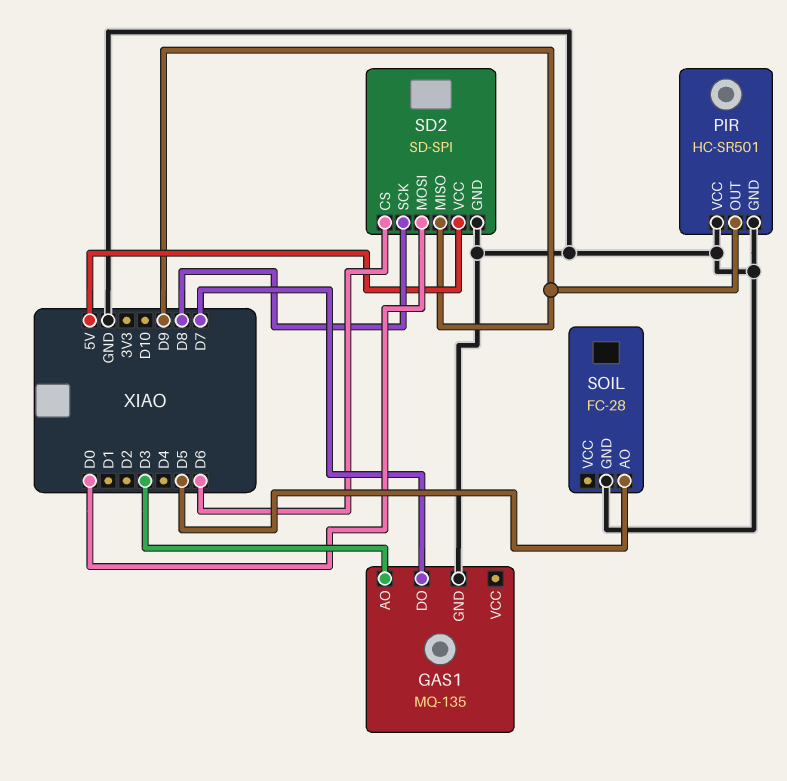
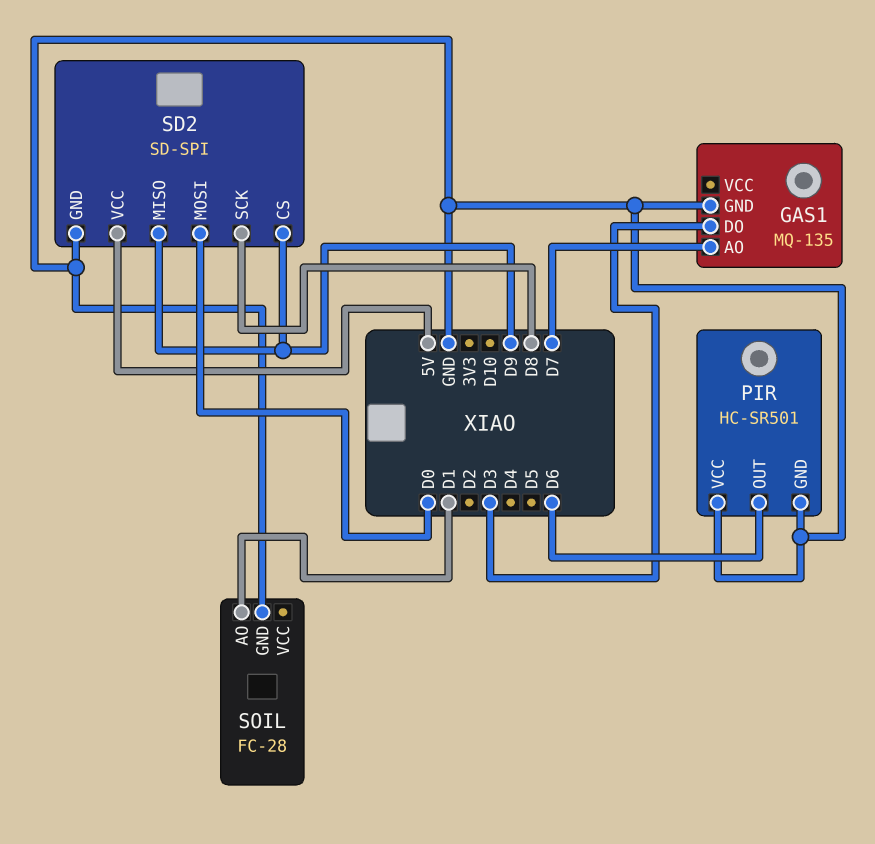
GAS1 pin AO: D3 -> D7
GAS1 pin DO: D7 -> D3
PIR pin OUT: D9 -> D6
SD2 pin CS: D6 -> D9
SOIL pin AO: D5 -> D1

